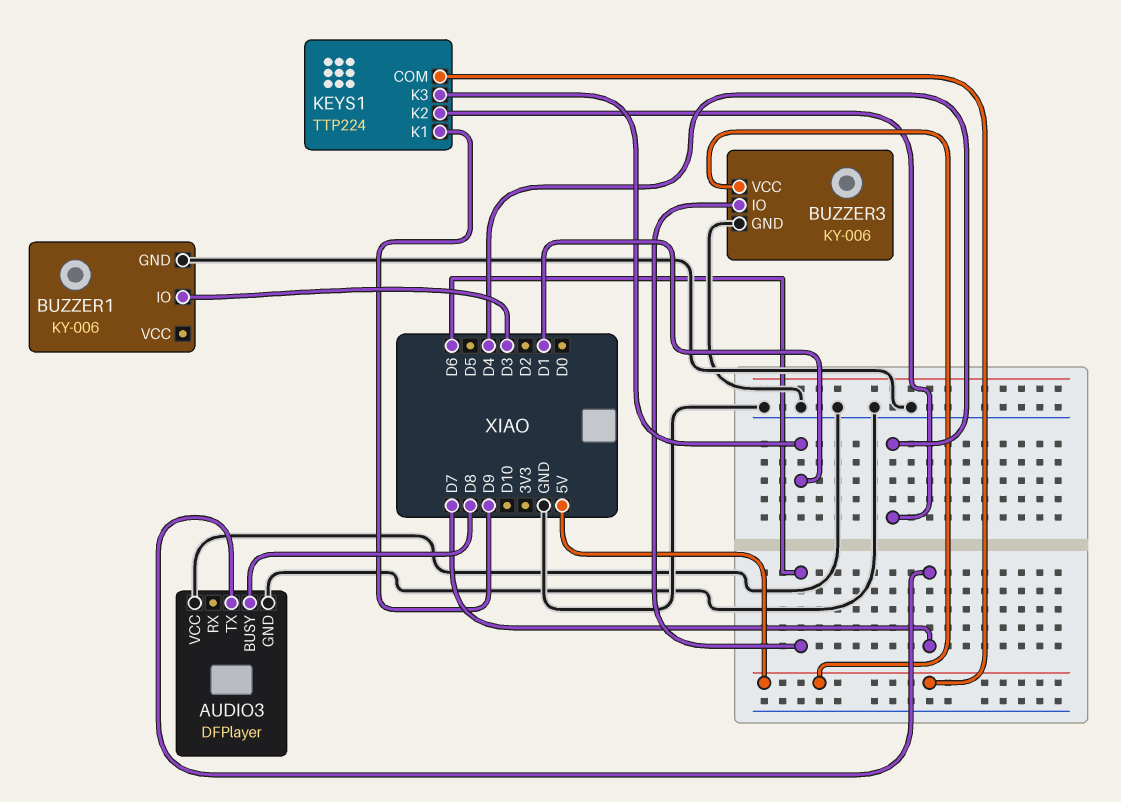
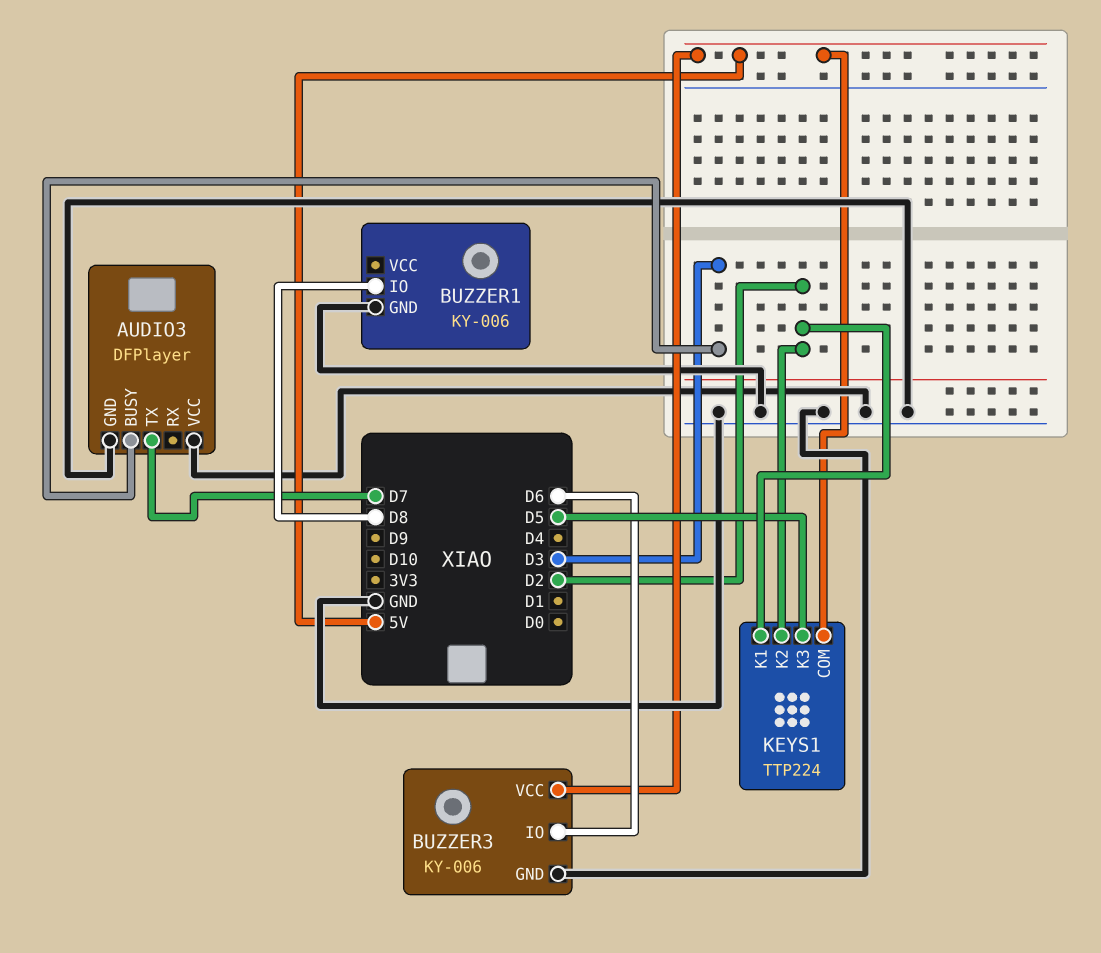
AUDIO3 pin BUSY: D8 -> D3
BUZZER1 pin IO: D3 -> D8
KEYS1 pin K1: D9 -> D2
KEYS1 pin K2: D4 -> D2
KEYS1 pin K3: D1 -> D5

